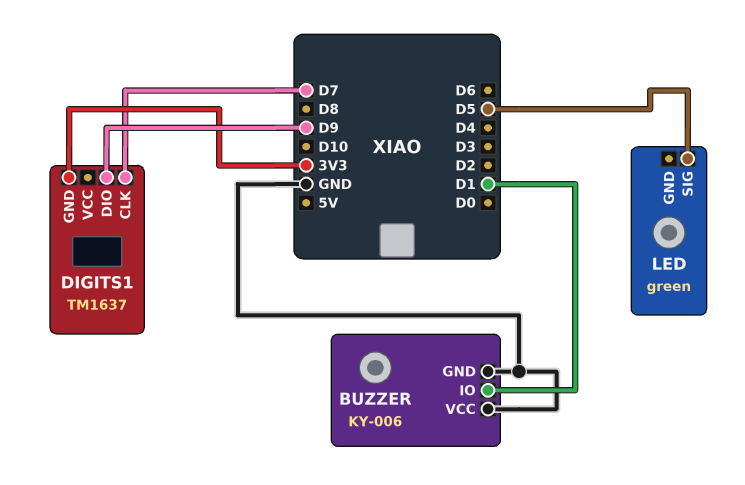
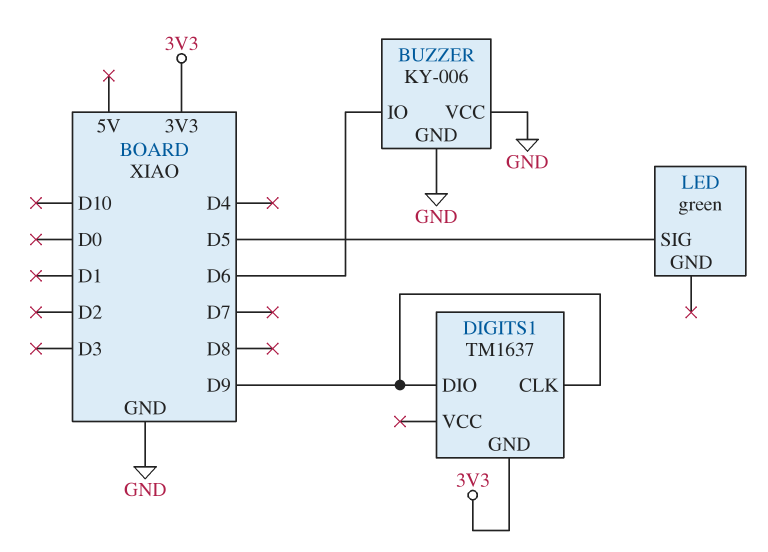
BUZZER pin IO: D1 -> D6
DIGITS1 pin CLK: D7 -> D9

